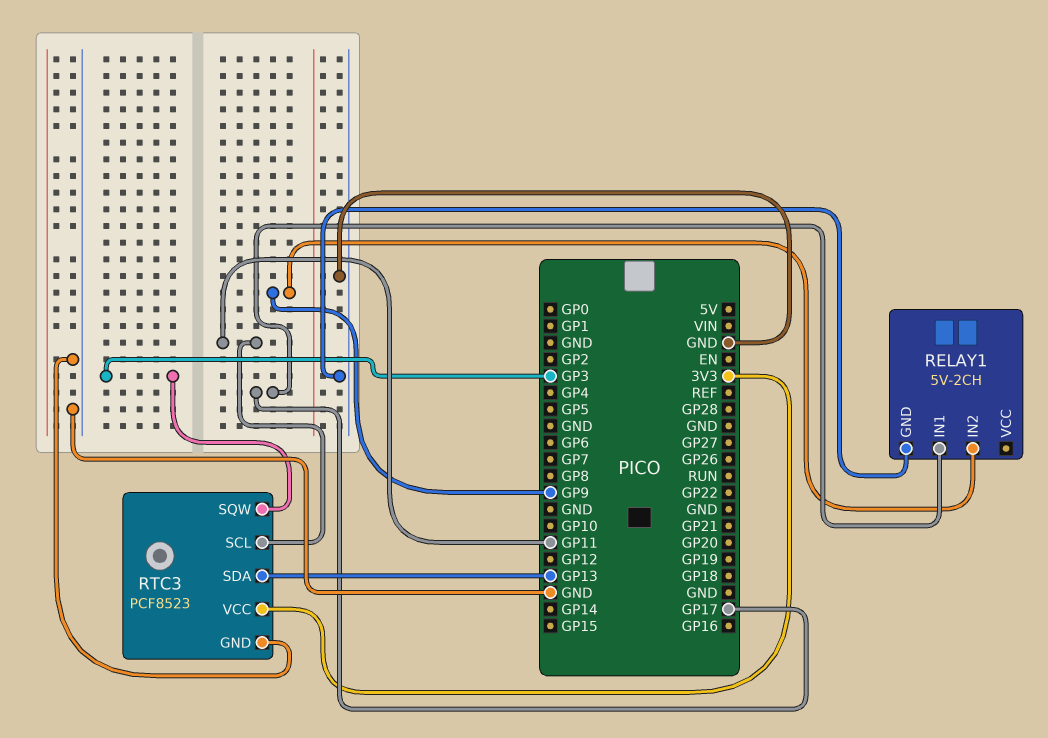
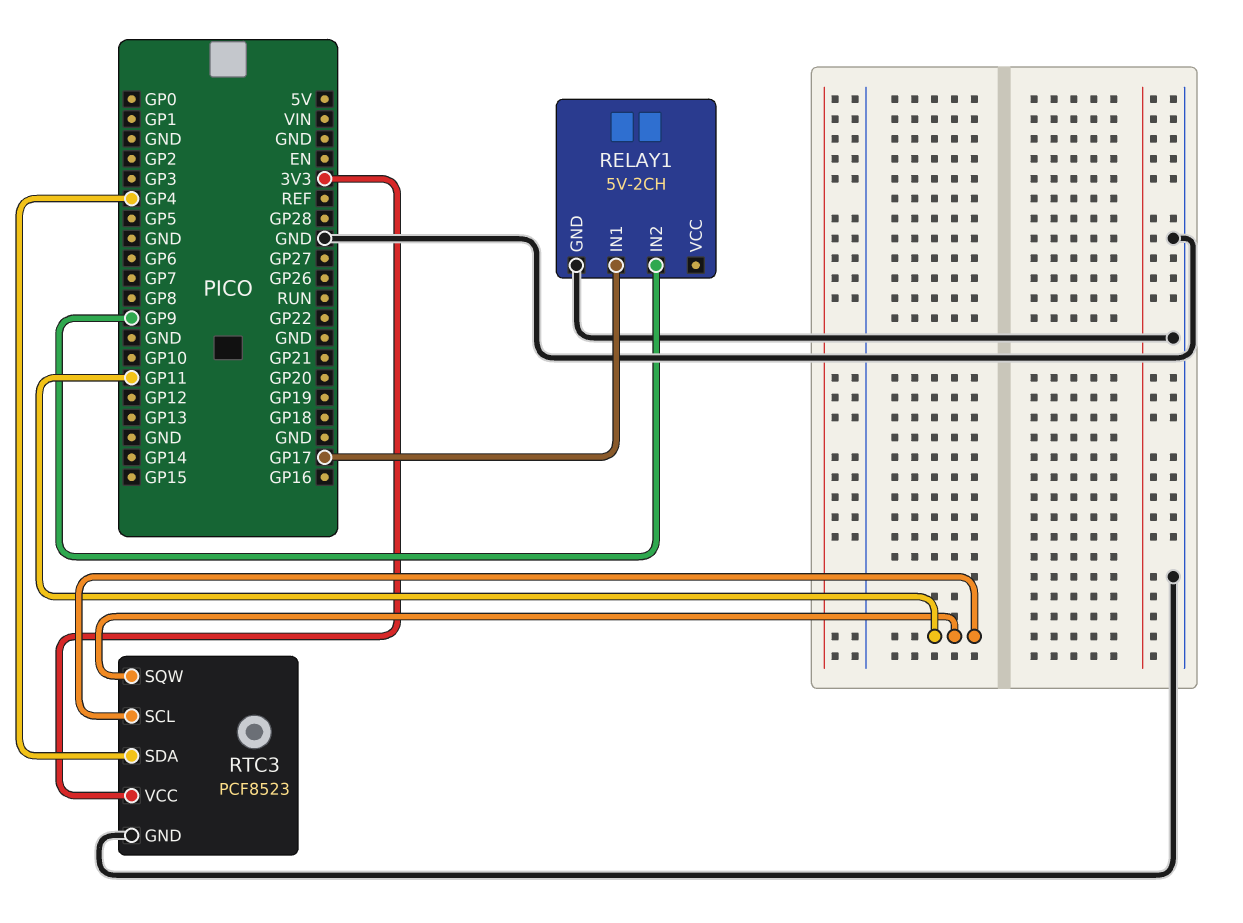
RTC3 pin SDA: GP13 -> GP4
RTC3 pin SQW: GP3 -> GP11

